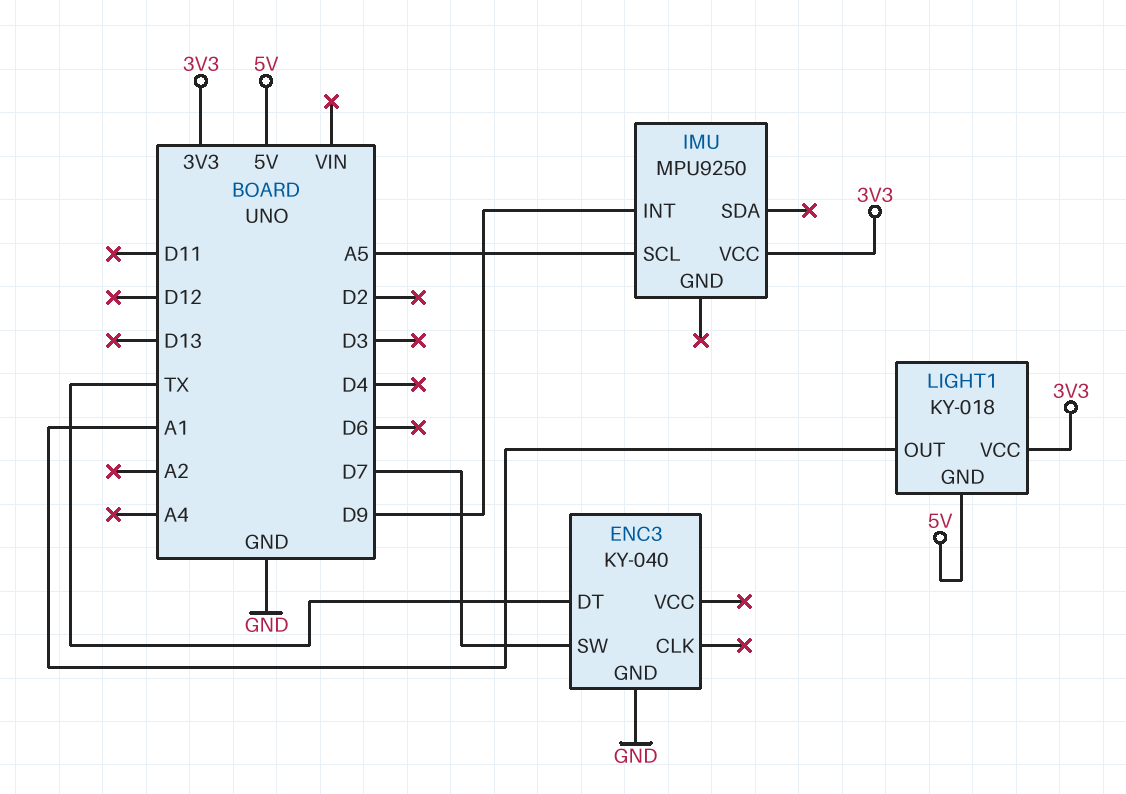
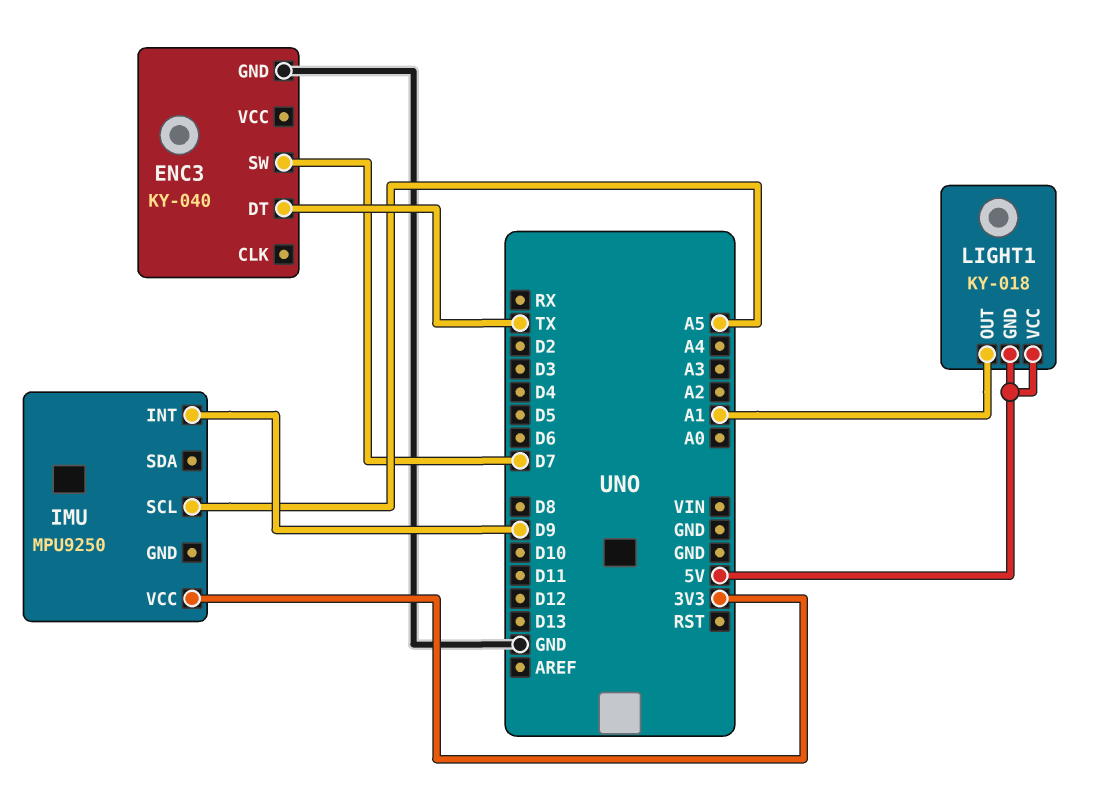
LIGHT1 pin VCC: 3V3 -> 5V

